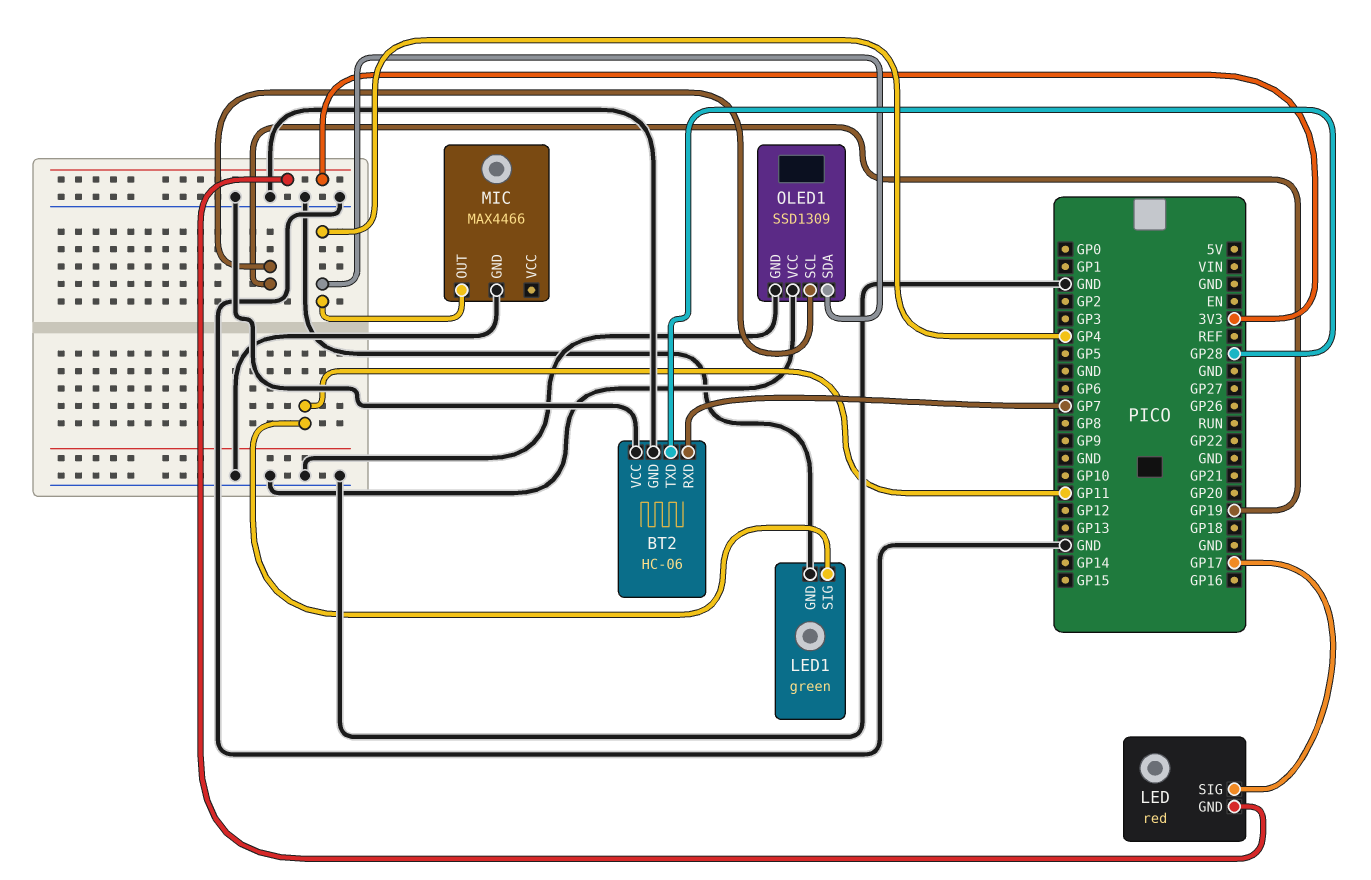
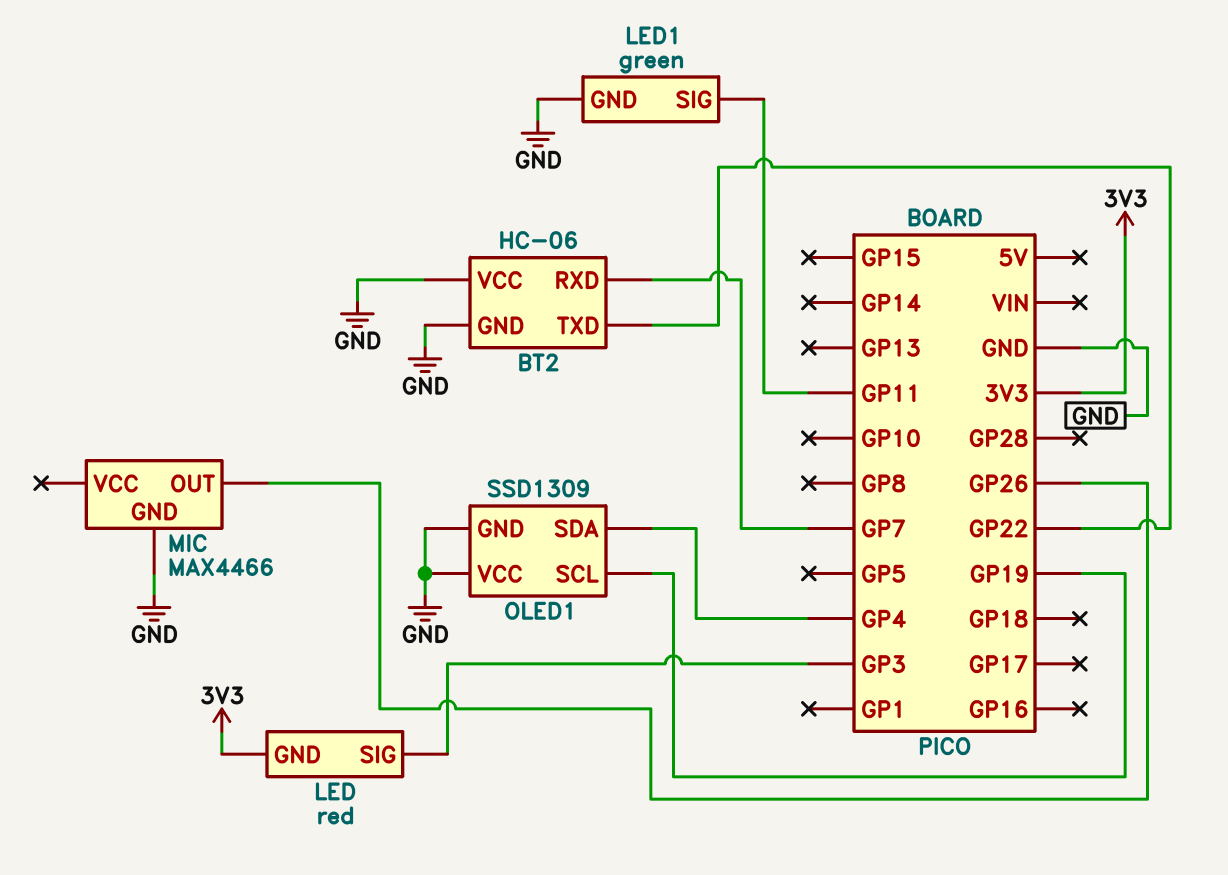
BT2 pin TXD: GP28 -> GP22
LED pin SIG: GP17 -> GP3
MIC pin OUT: GP4 -> GP26

